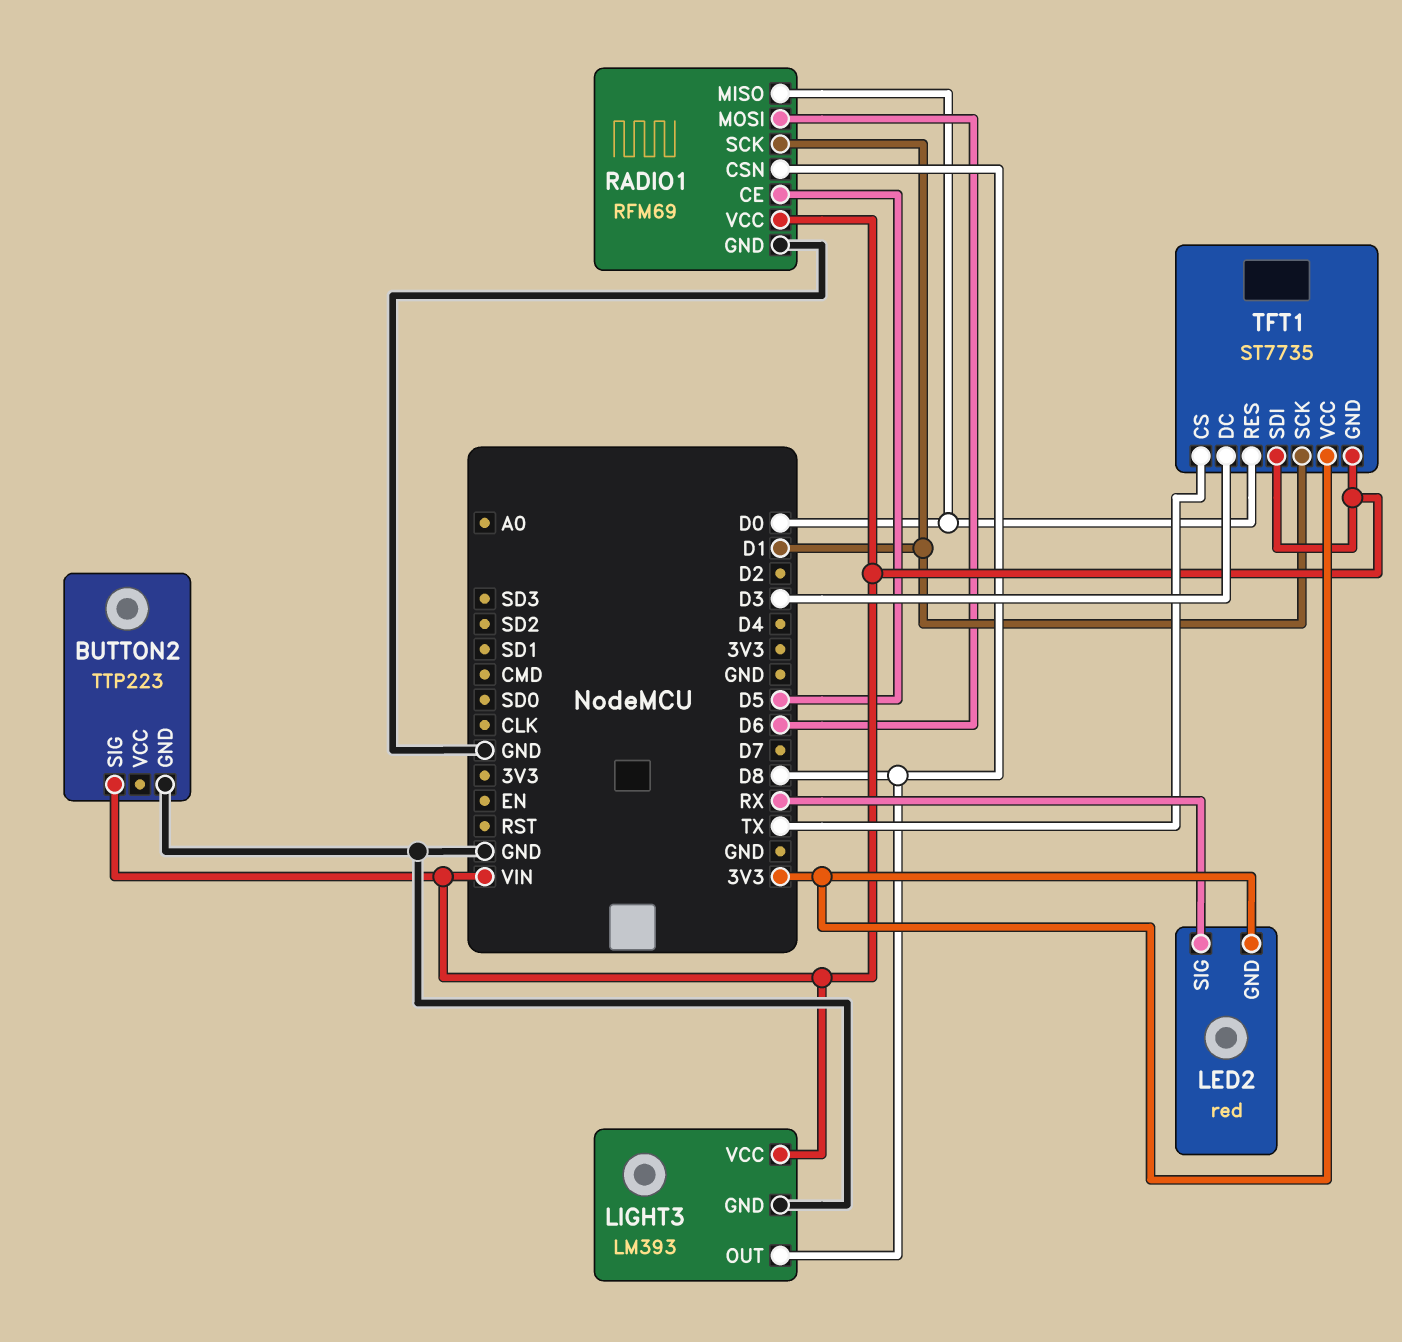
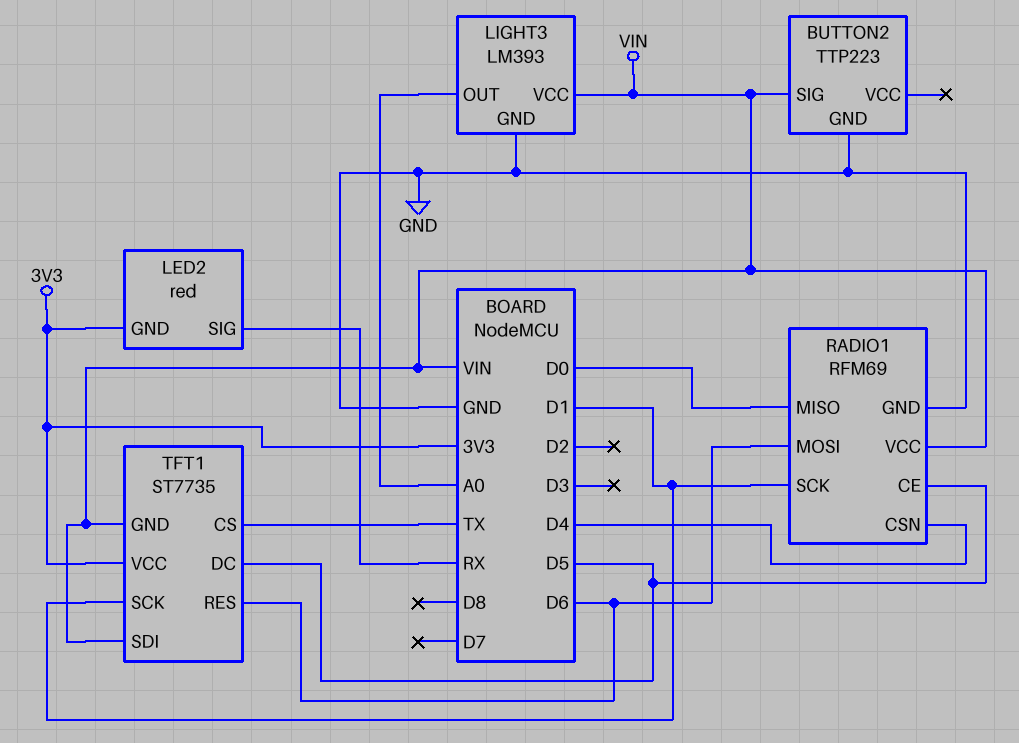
LIGHT3 pin OUT: D8 -> A0
RADIO1 pin CSN: D8 -> D4
TFT1 pin DC: D3 -> D5
TFT1 pin RES: D0 -> D6

